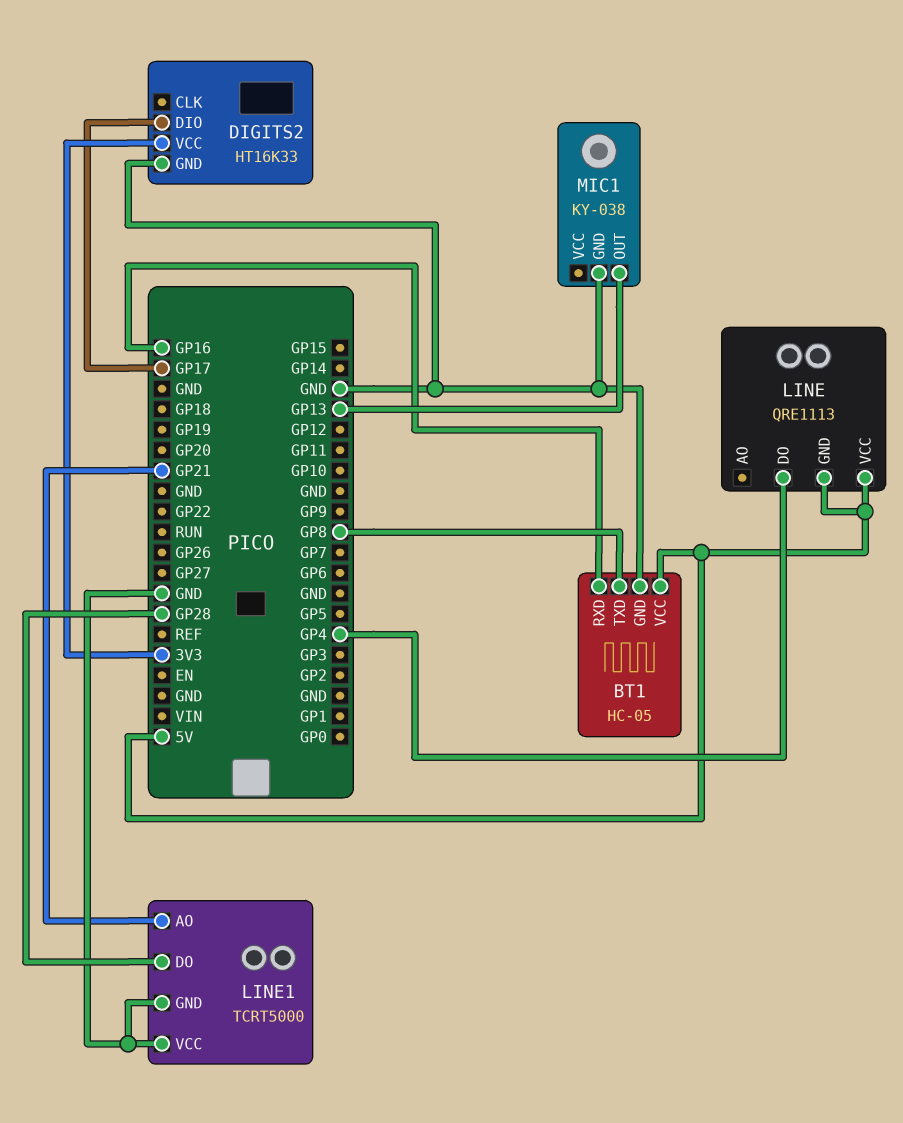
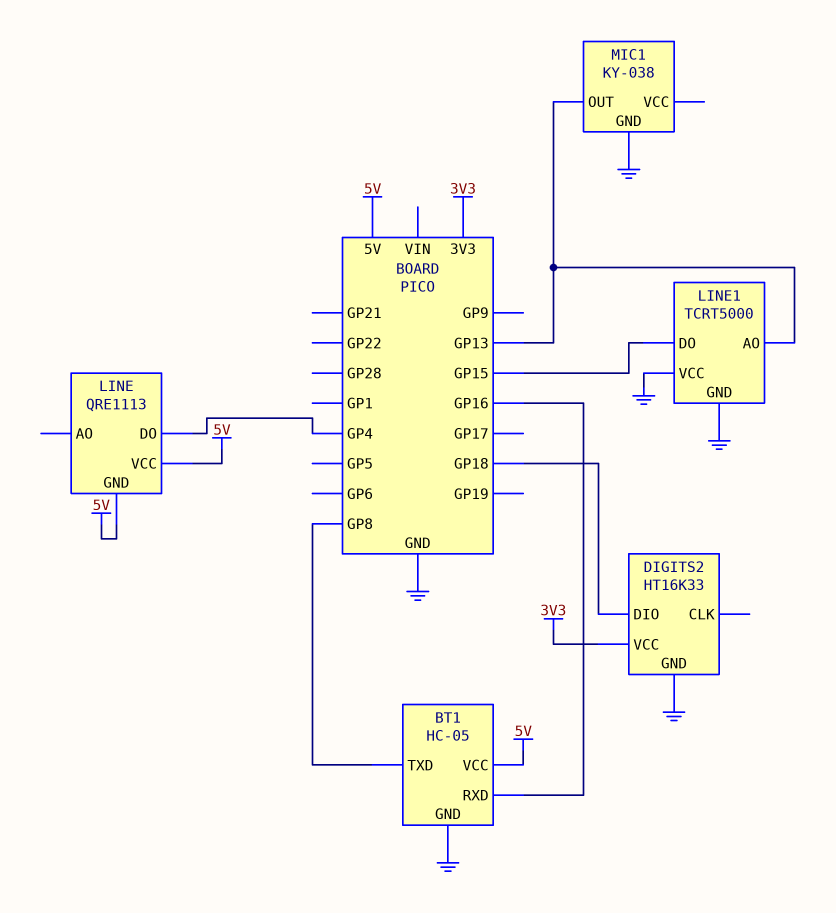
DIGITS2 pin DIO: GP17 -> GP18
LINE1 pin AO: GP21 -> GP13
LINE1 pin DO: GP28 -> GP15

